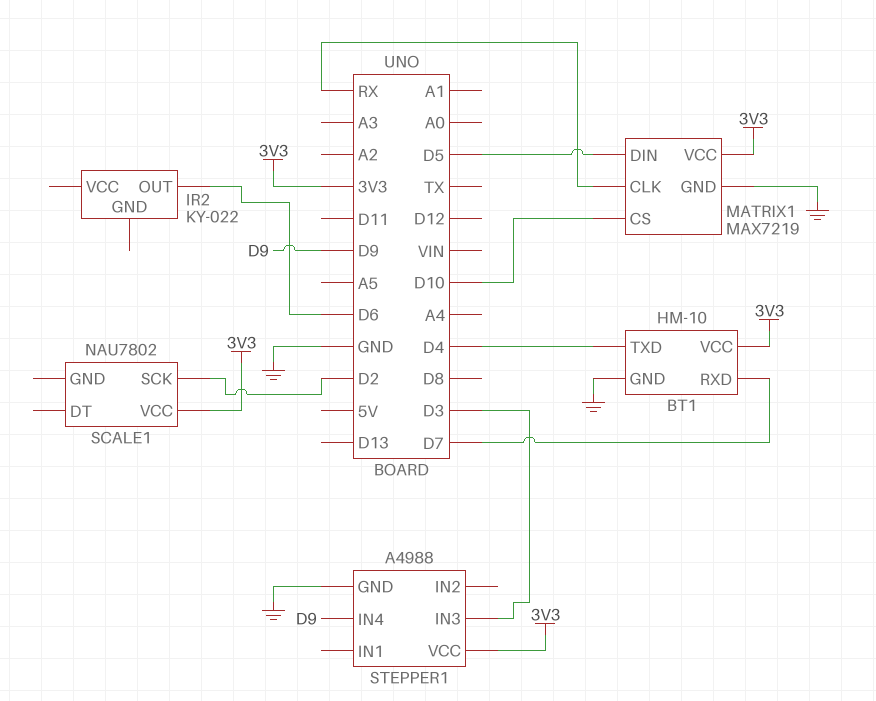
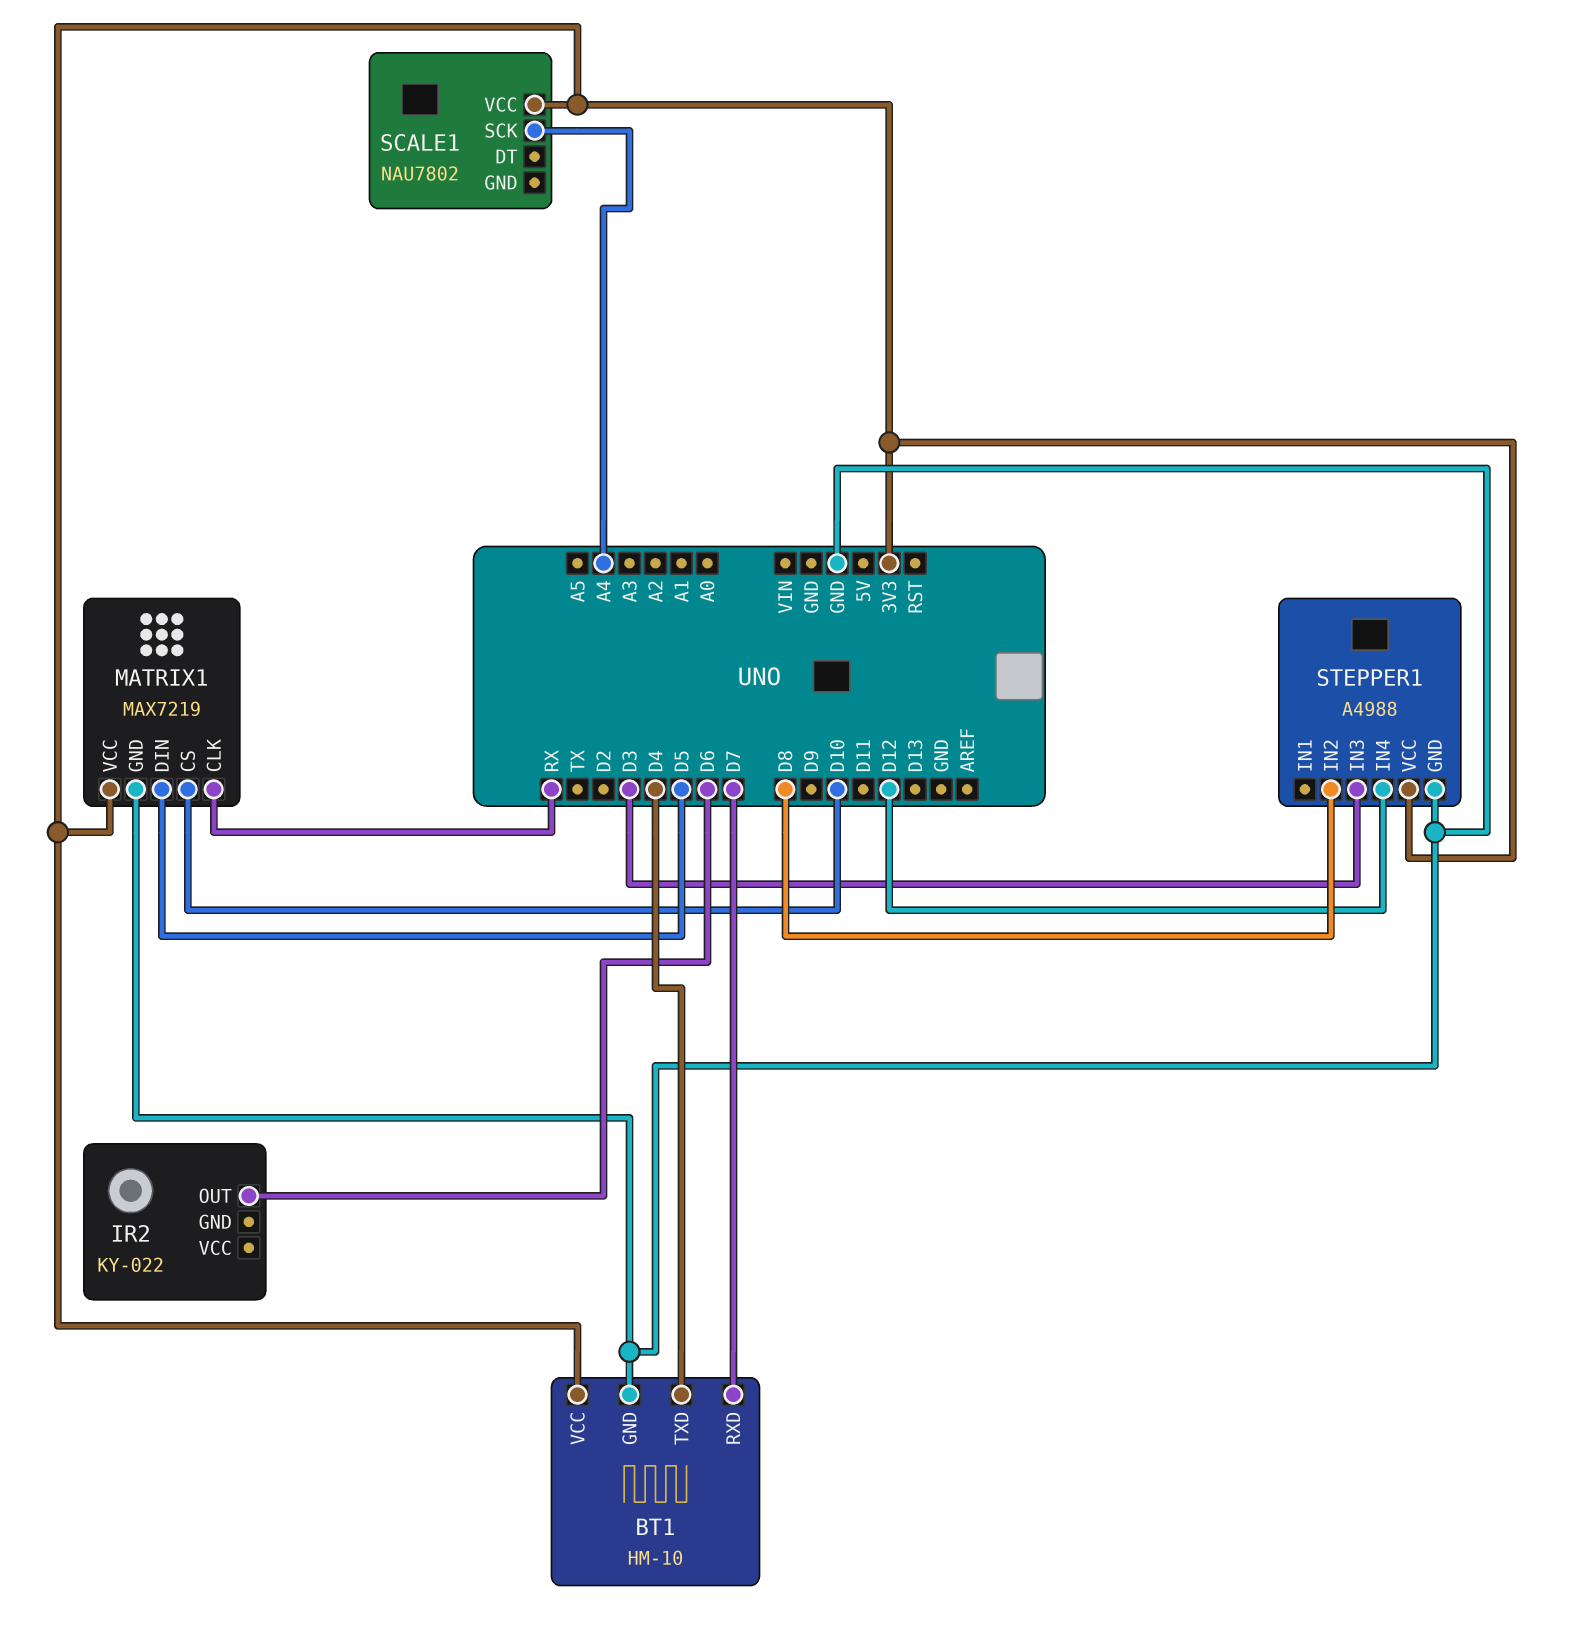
SCALE1 pin SCK: D2 -> A4
STEPPER1 pin IN2: none -> D8
STEPPER1 pin IN4: D9 -> D12

